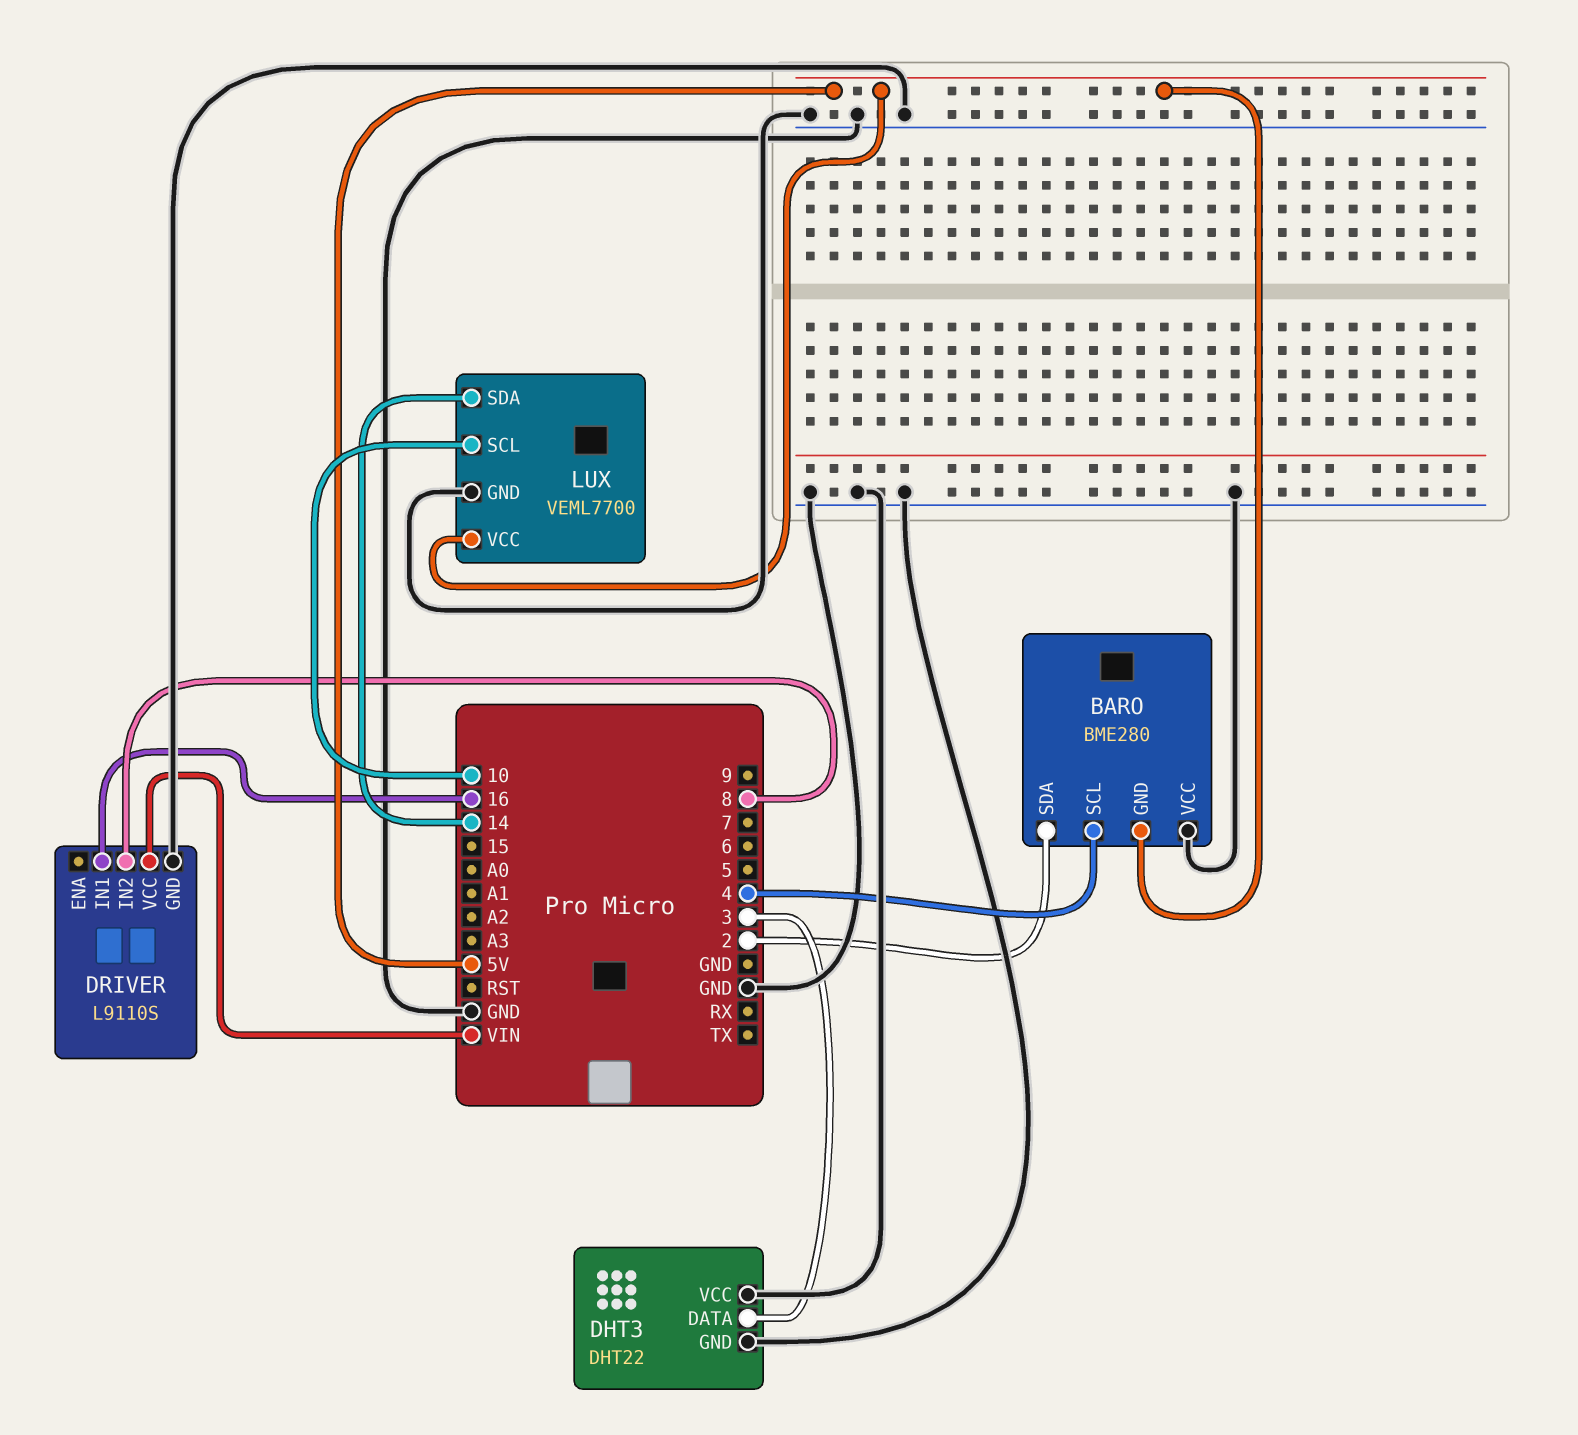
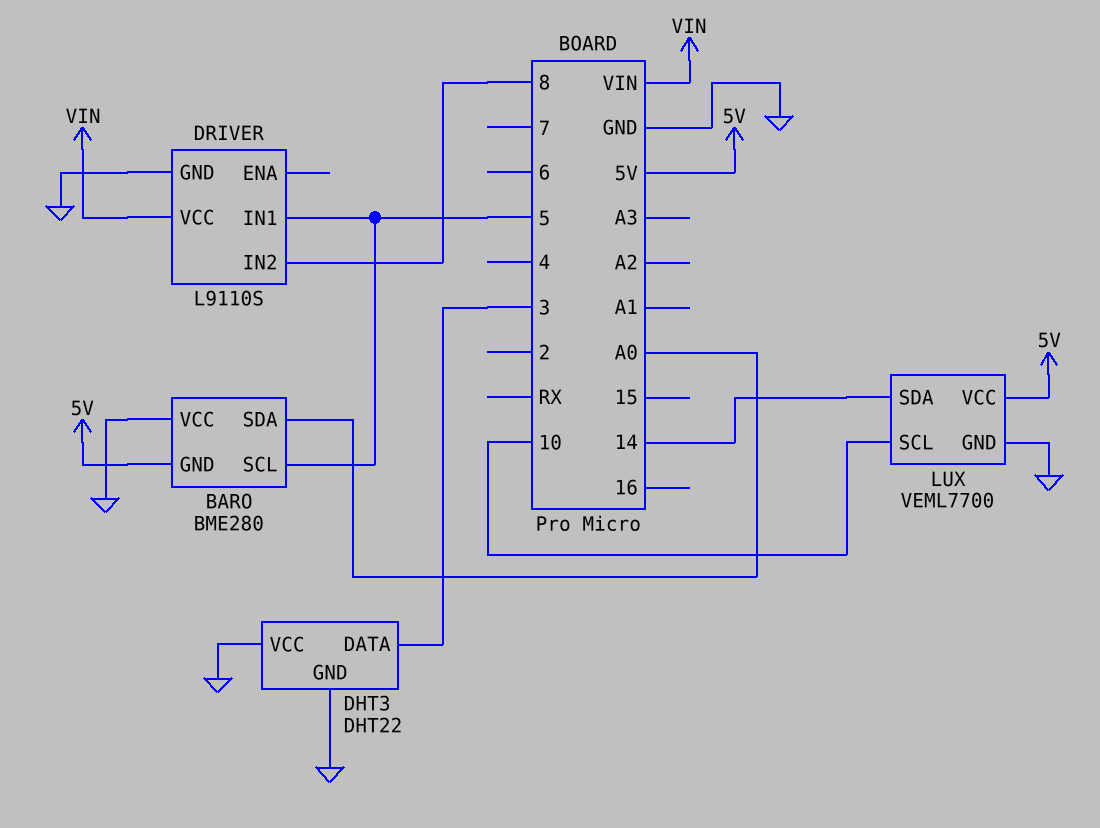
BARO pin SCL: 4 -> 5
BARO pin SDA: 2 -> A0
DRIVER pin IN1: 16 -> 5

